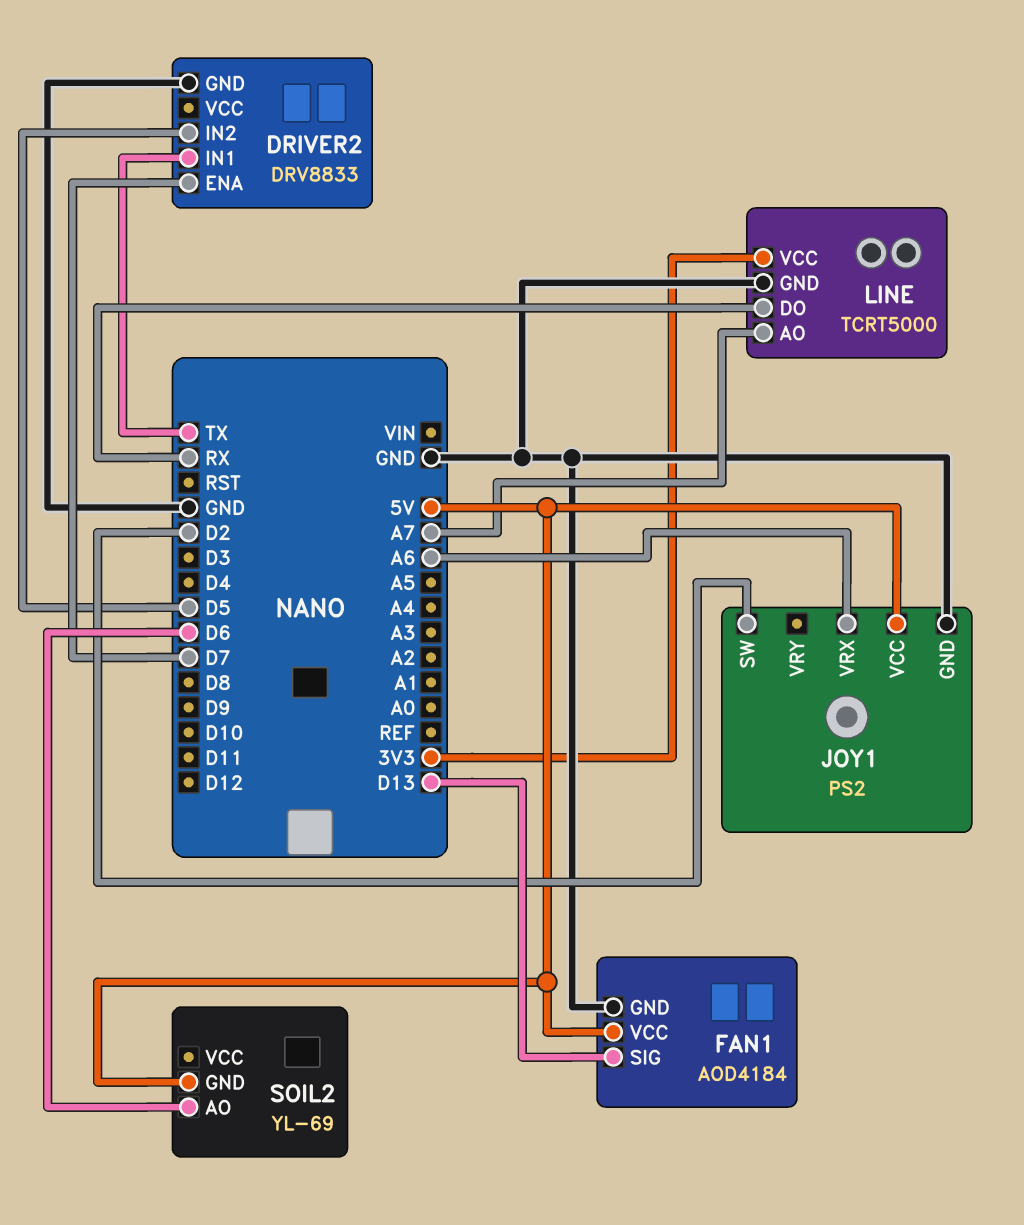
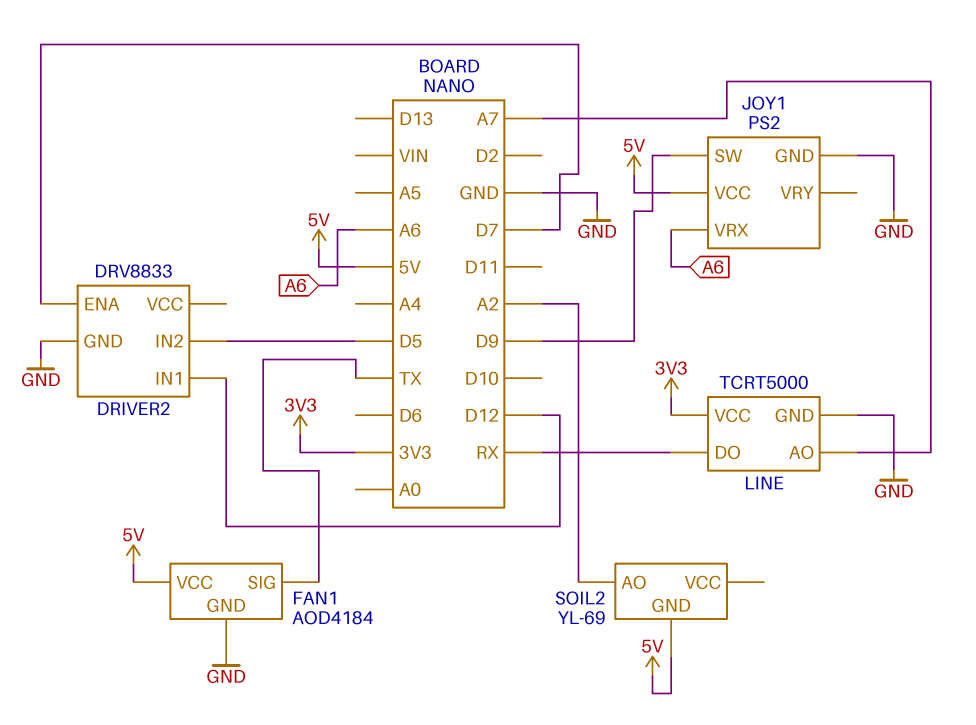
DRIVER2 pin IN1: TX -> D12
FAN1 pin SIG: D13 -> TX
JOY1 pin SW: D2 -> D9
SOIL2 pin AO: D6 -> A2

